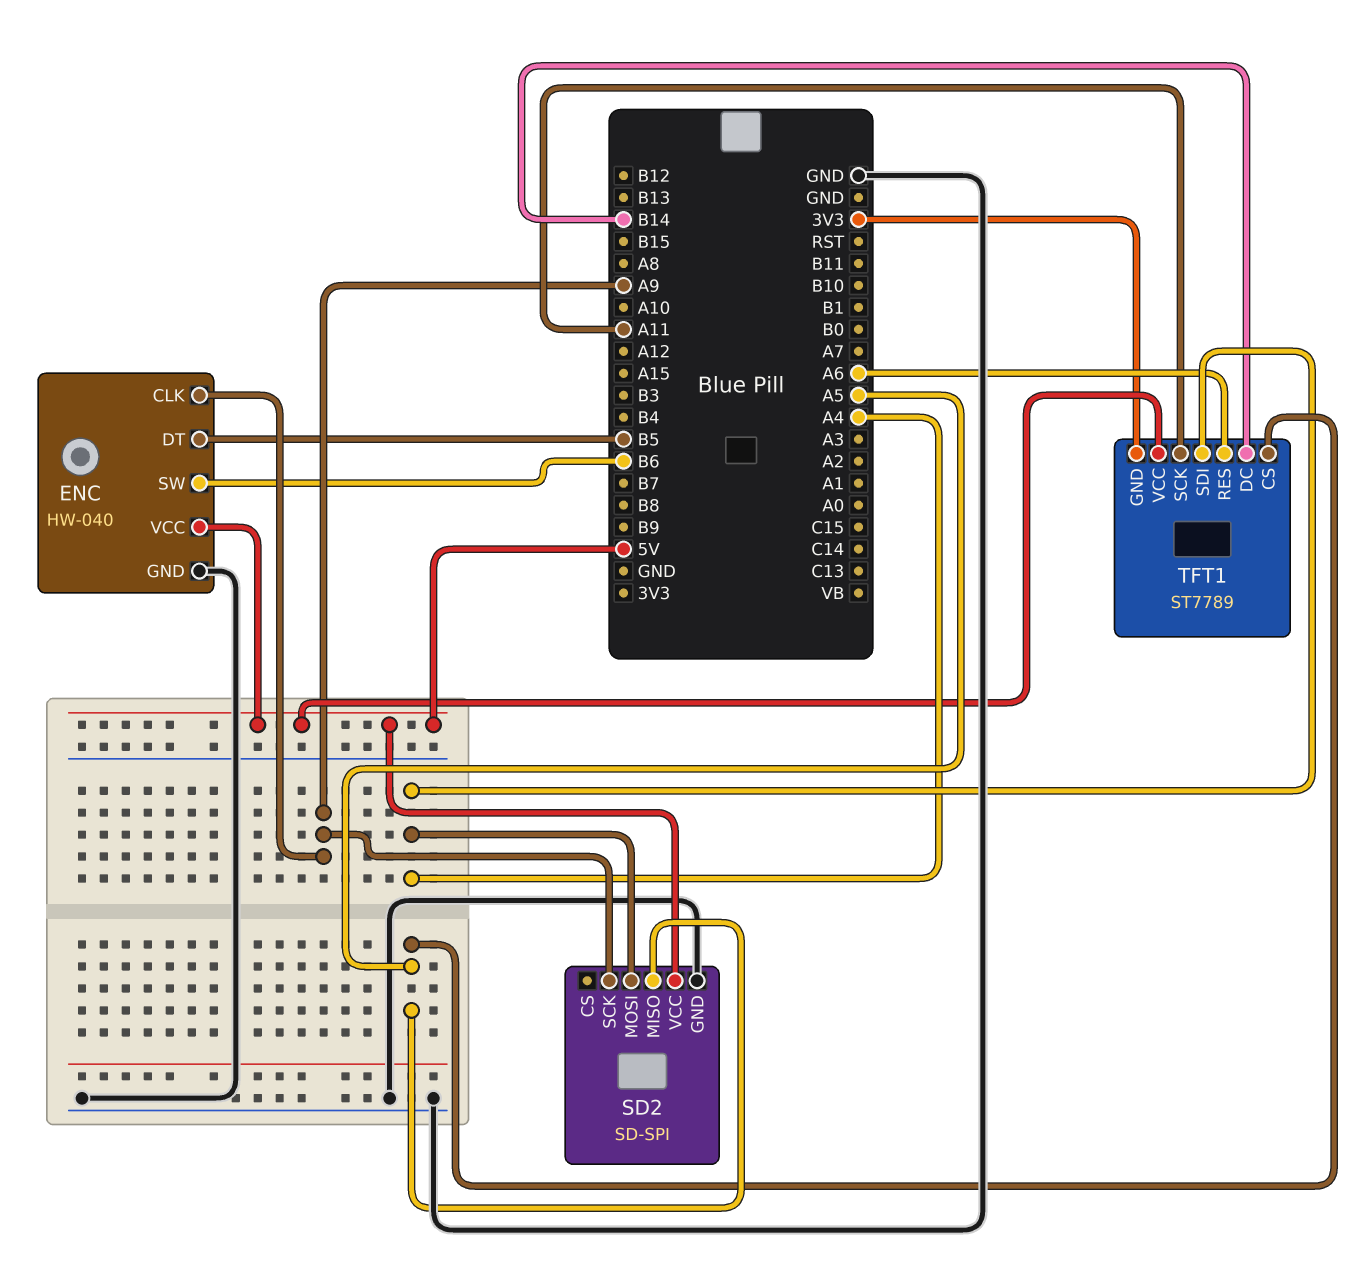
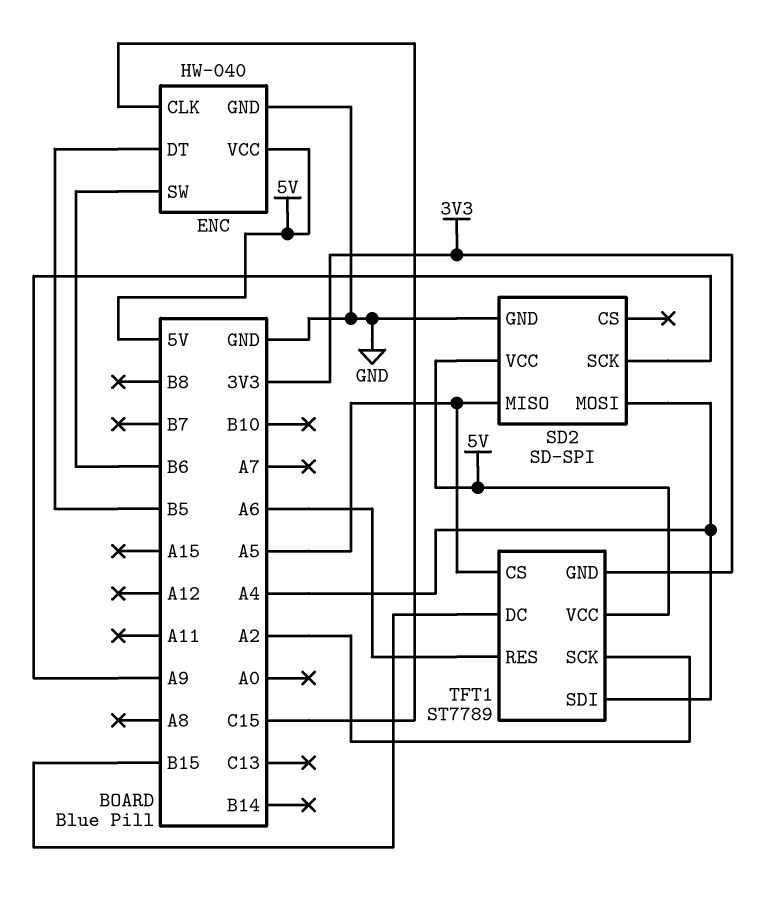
ENC pin CLK: A9 -> C15
TFT1 pin DC: B14 -> B15
TFT1 pin SCK: A11 -> A2

